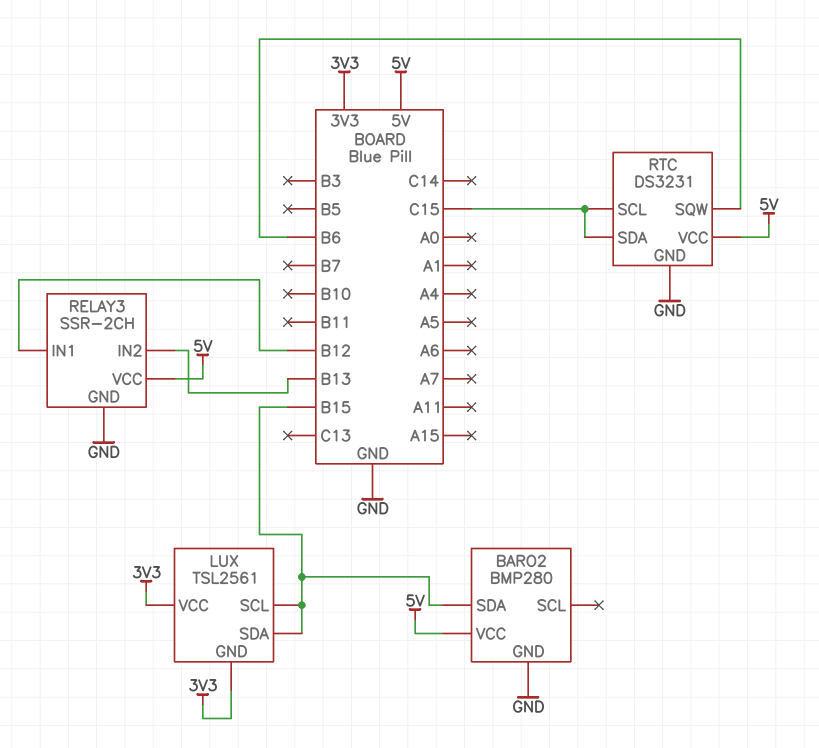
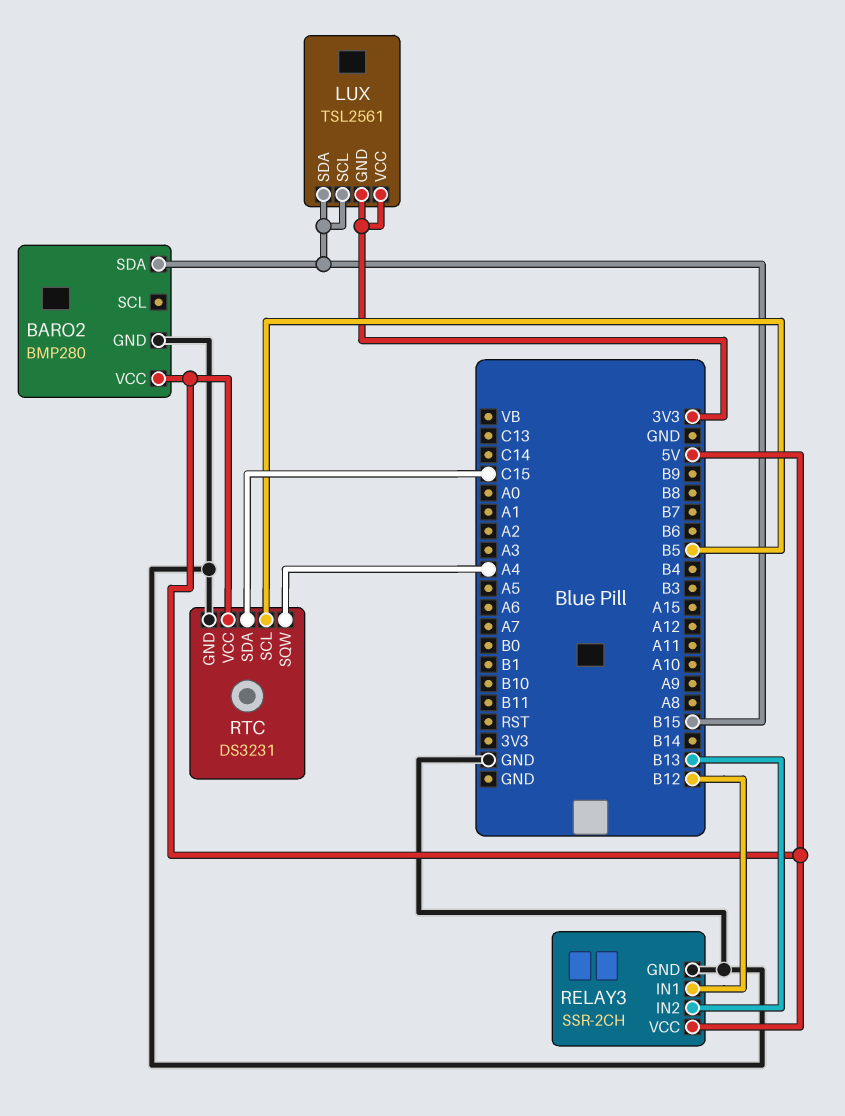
RTC pin SCL: C15 -> B5
RTC pin SQW: B6 -> A4

